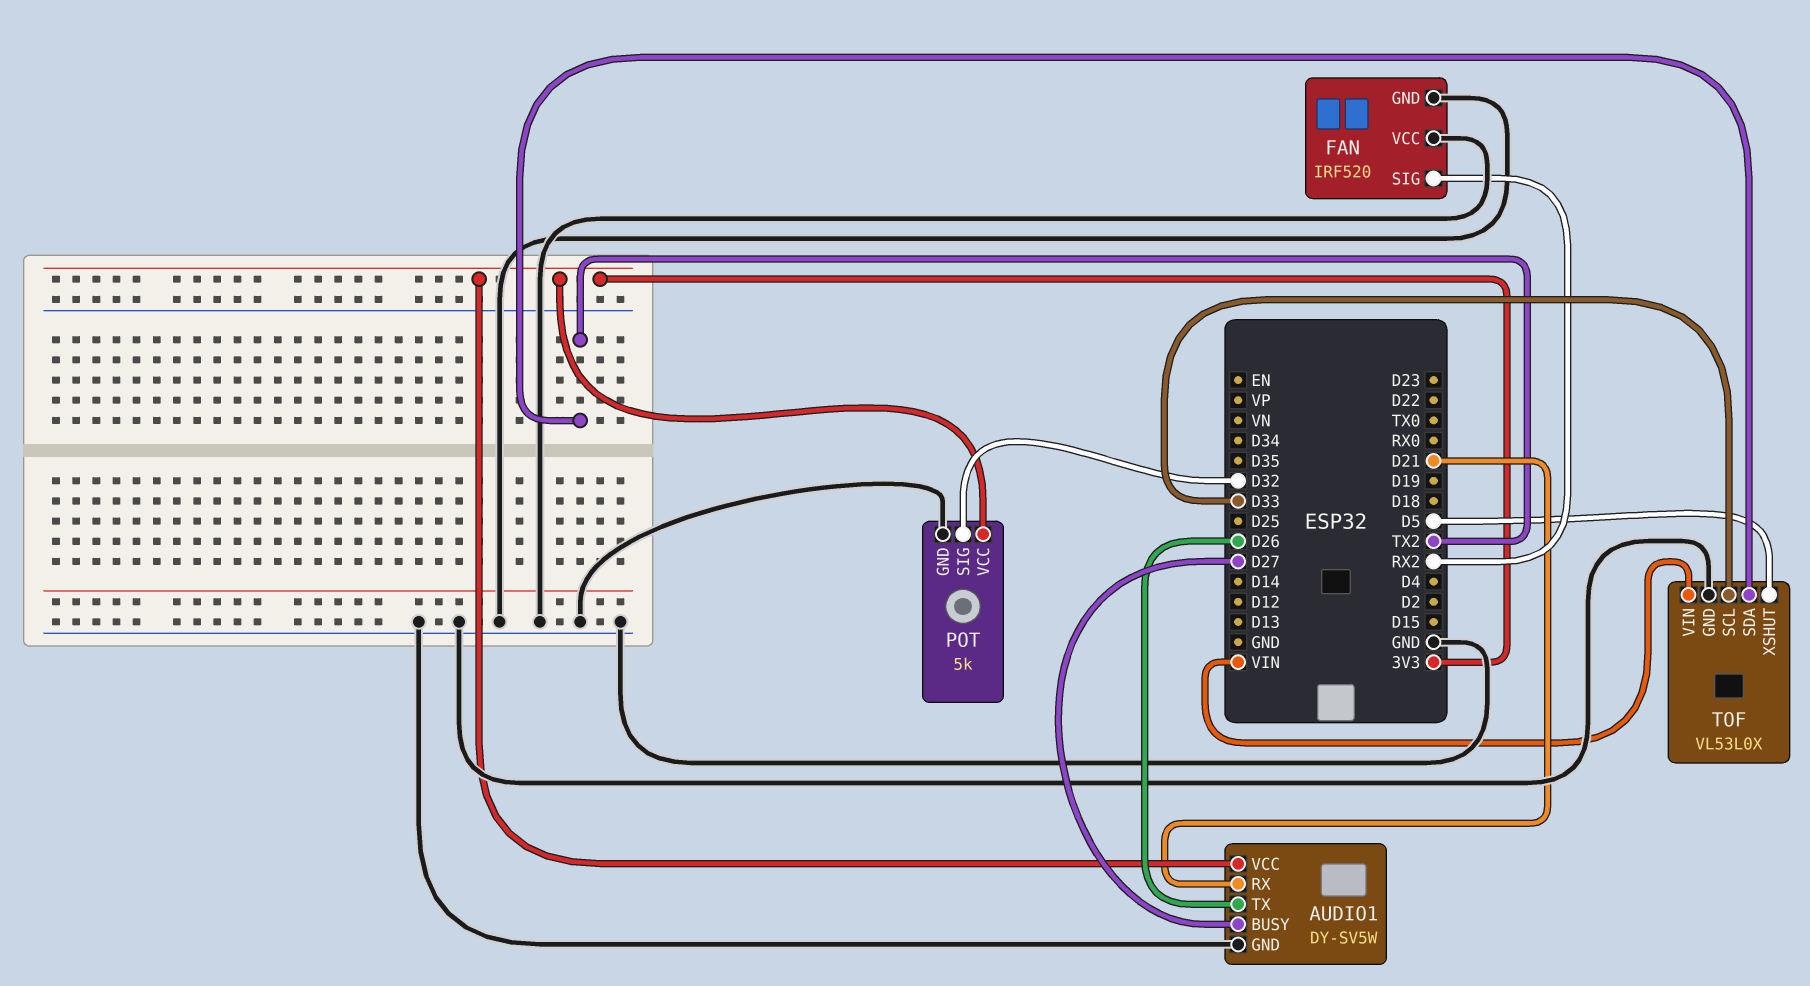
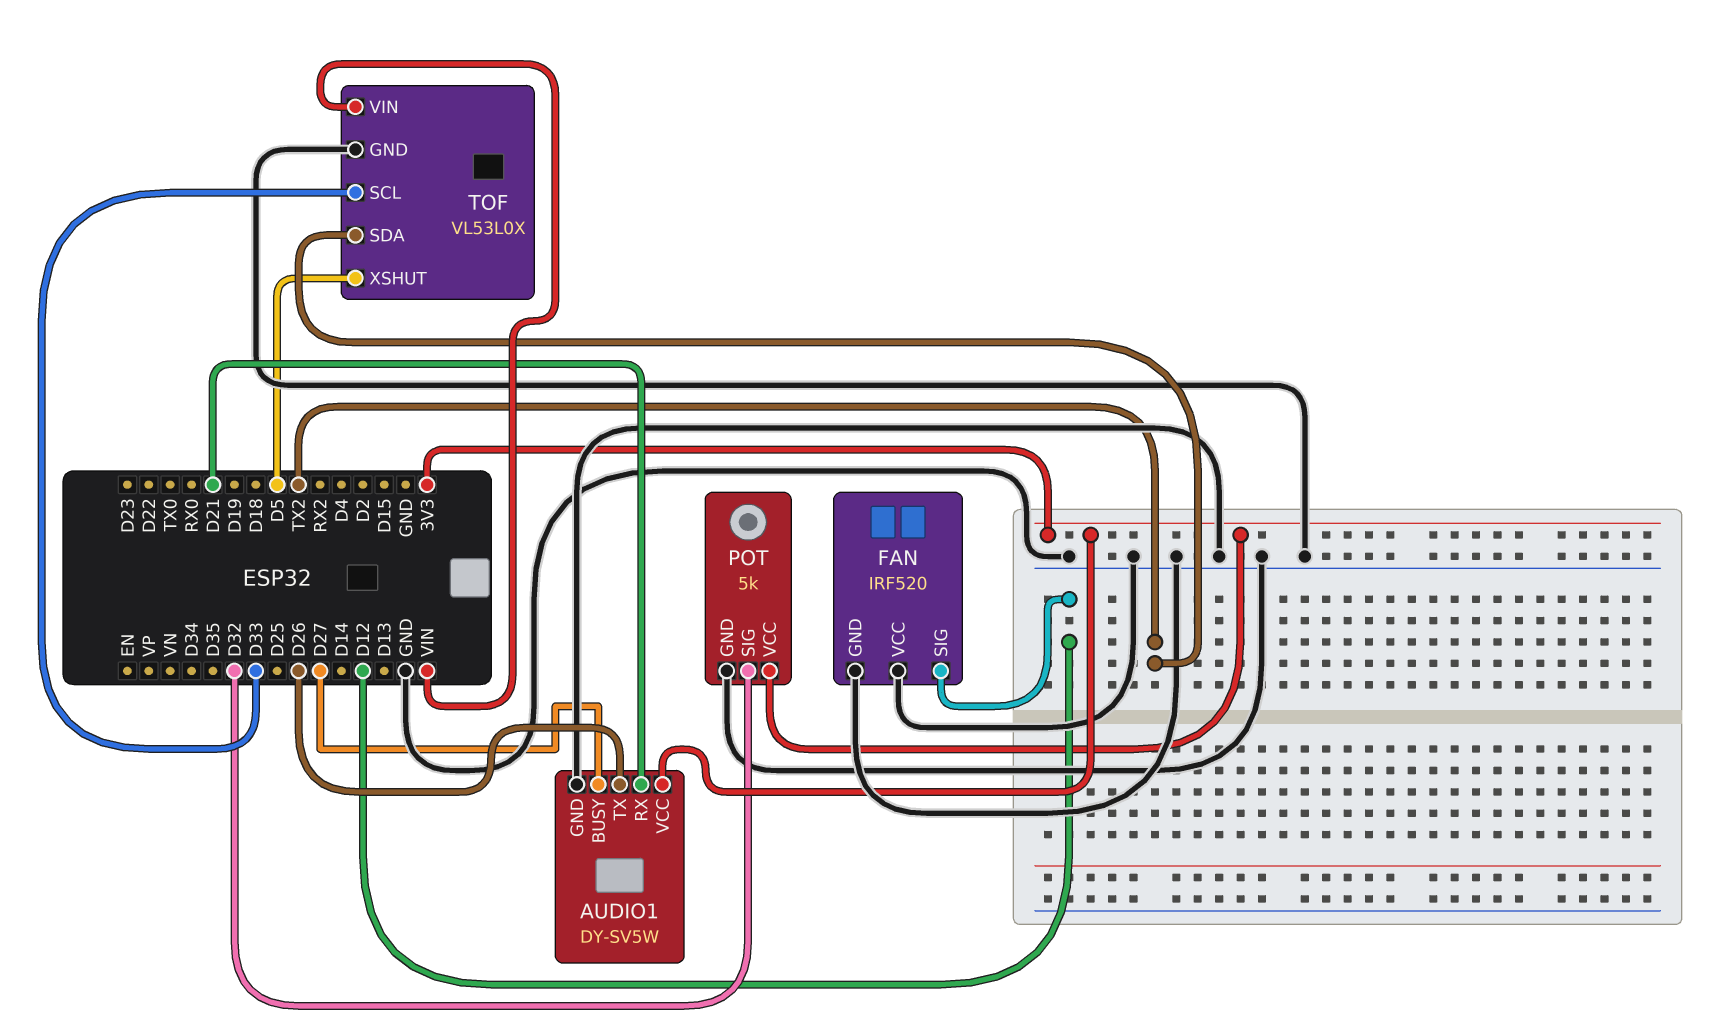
FAN pin SIG: RX2 -> D12

